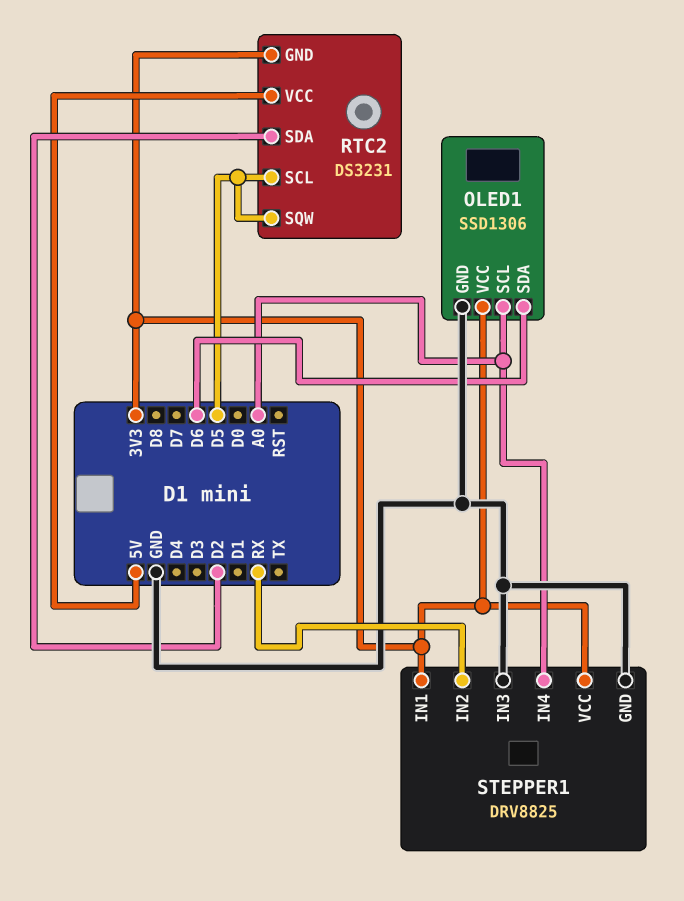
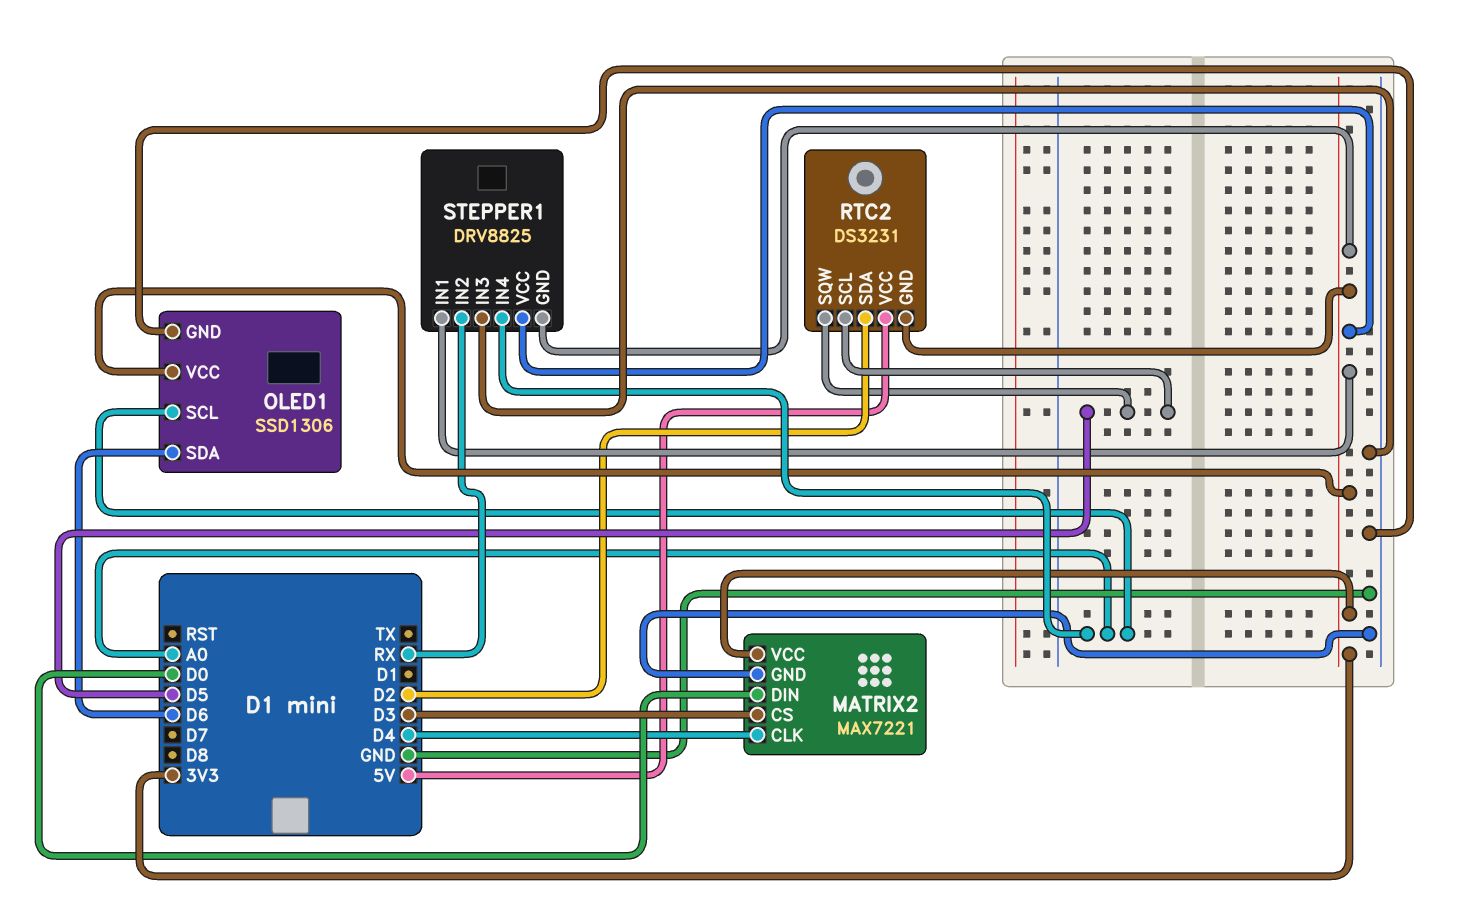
MATRIX2: none -> MAX7221
MATRIX2 pin CLK: none -> D4
MATRIX2 pin CS: none -> D3
MATRIX2 pin DIN: none -> D0
MATRIX2 pin GND: none -> GND
MATRIX2 pin VCC: none -> 3V3
STEPPER1 pin GND: GND -> 3V3

